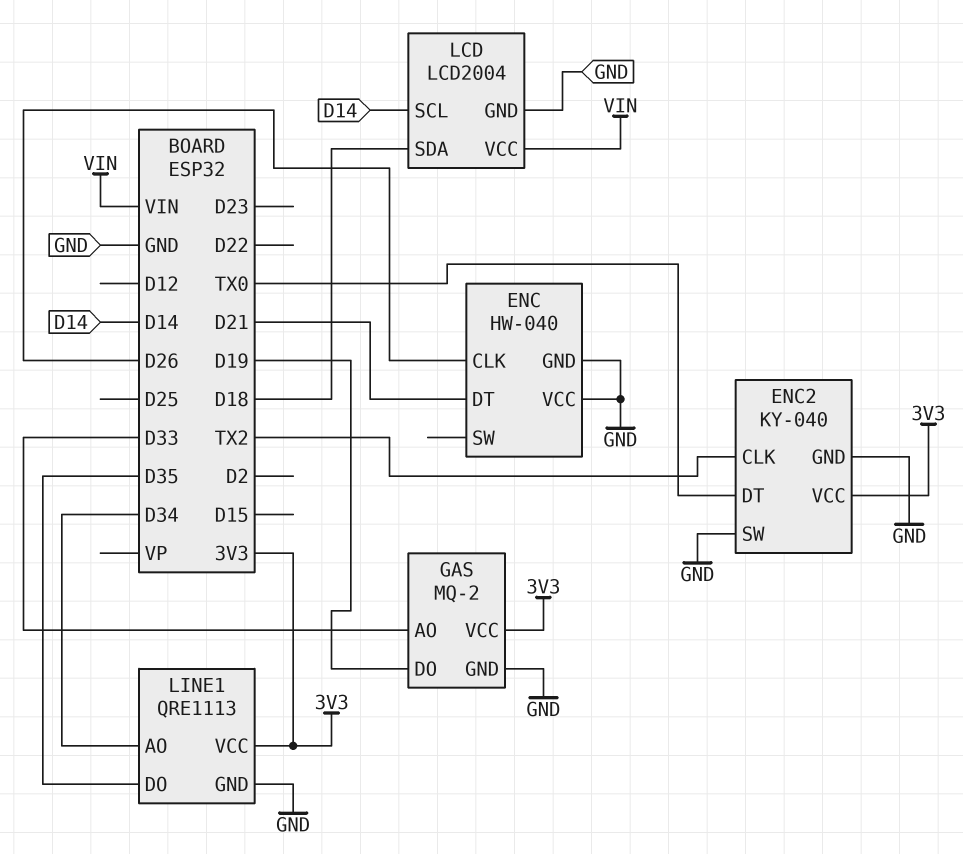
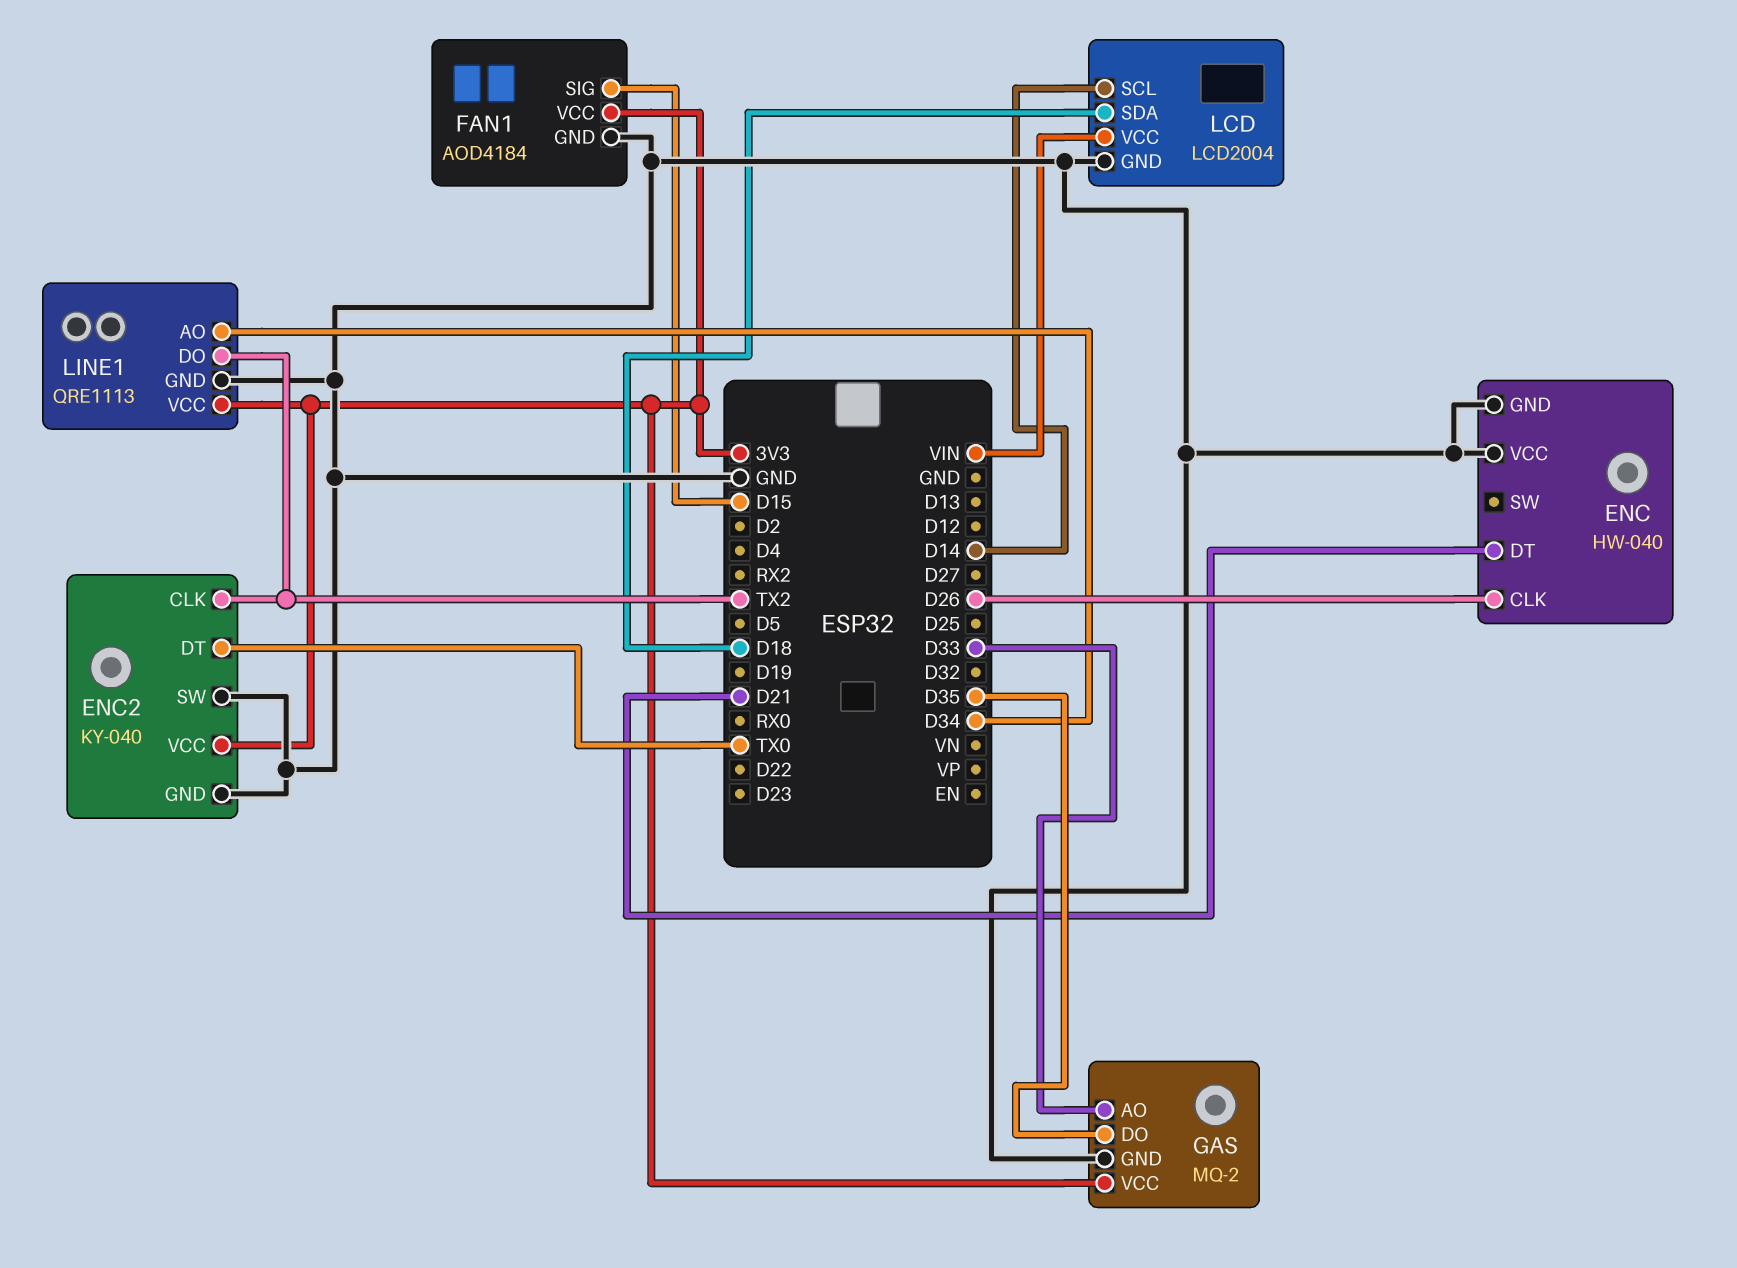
FAN1: none -> AOD4184
FAN1 pin GND: none -> GND
FAN1 pin SIG: none -> D15
FAN1 pin VCC: none -> 3V3
GAS pin DO: D19 -> D35
LINE1 pin DO: D35 -> TX2

